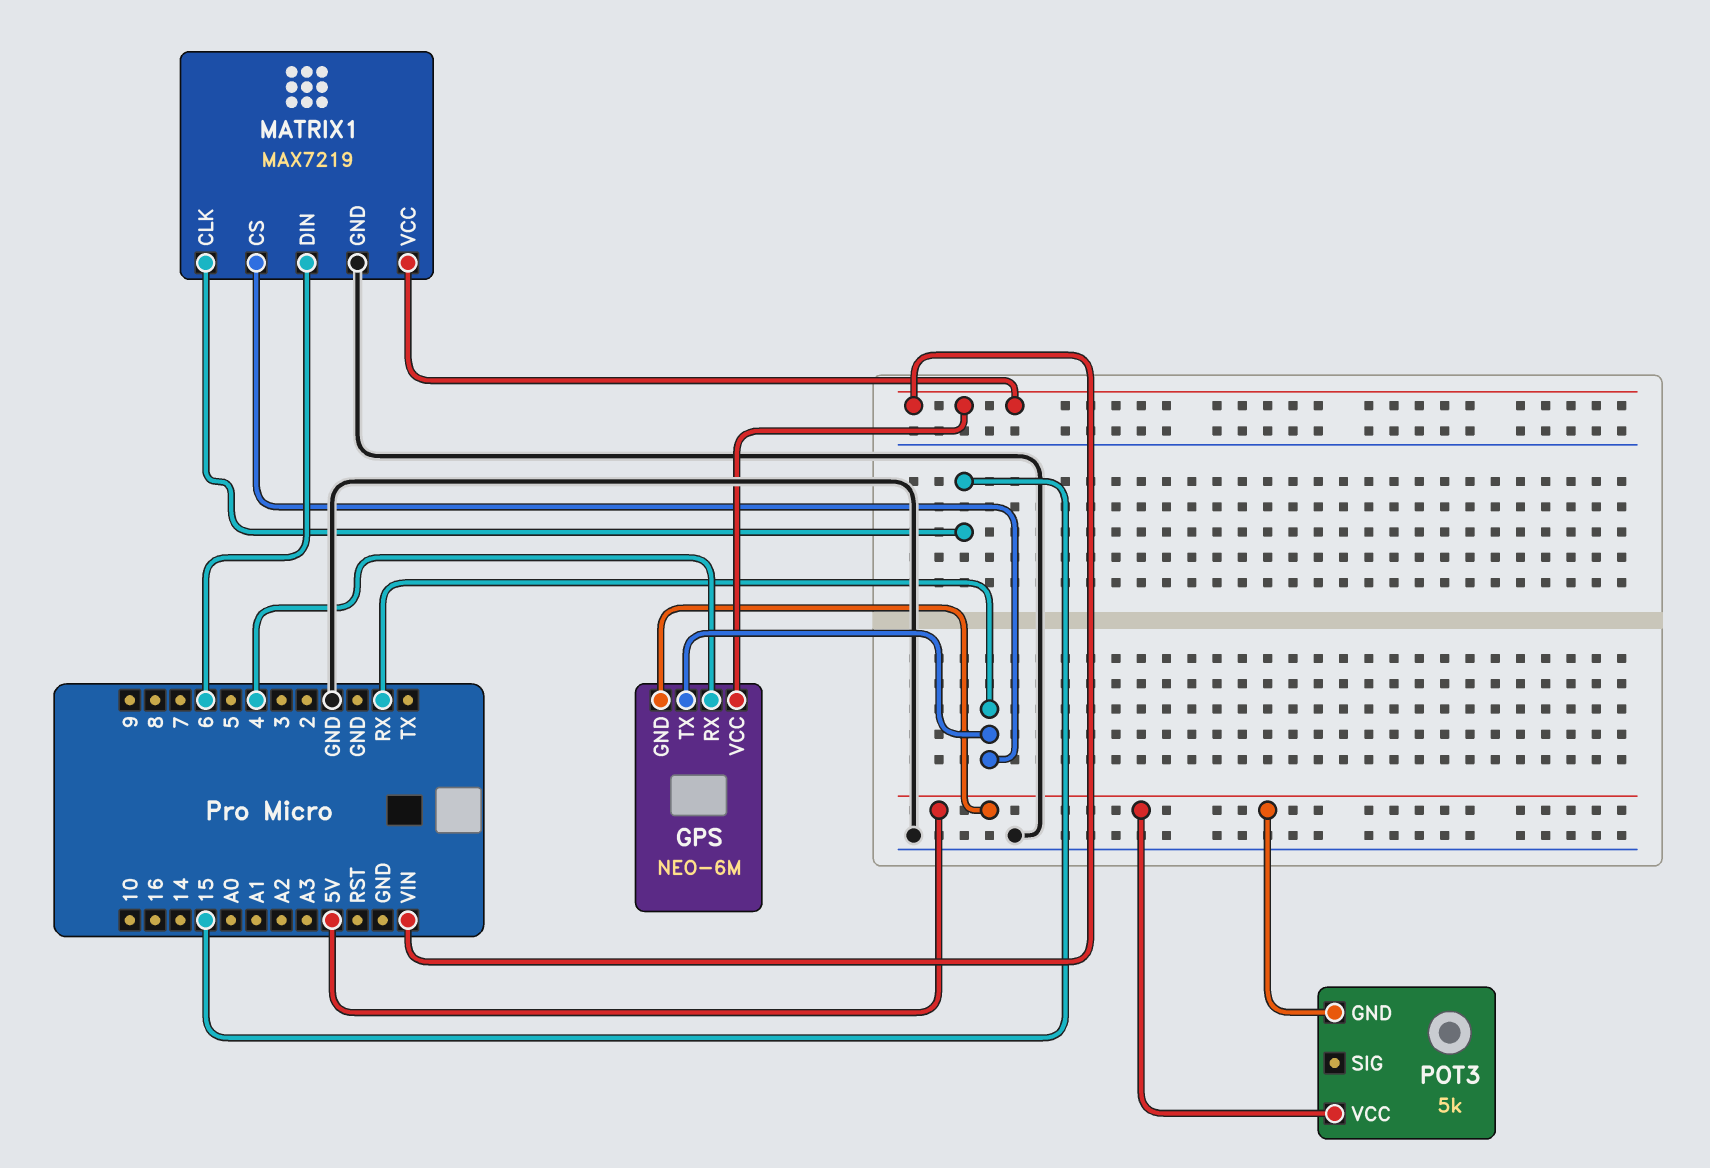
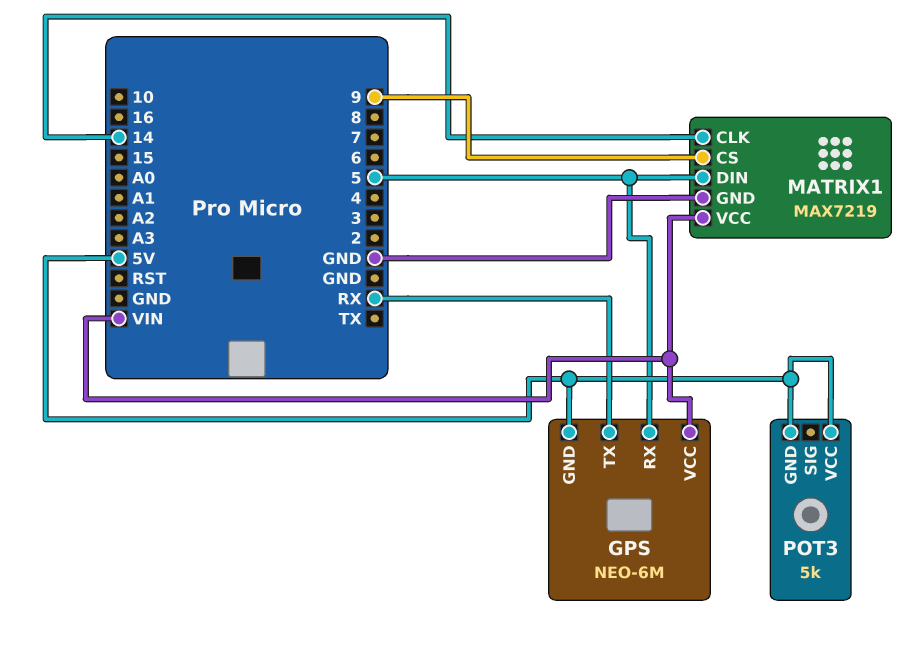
GPS pin RX: 4 -> 5
MATRIX1 pin CLK: 15 -> 14
MATRIX1 pin CS: RX -> 9
MATRIX1 pin DIN: 6 -> 5

